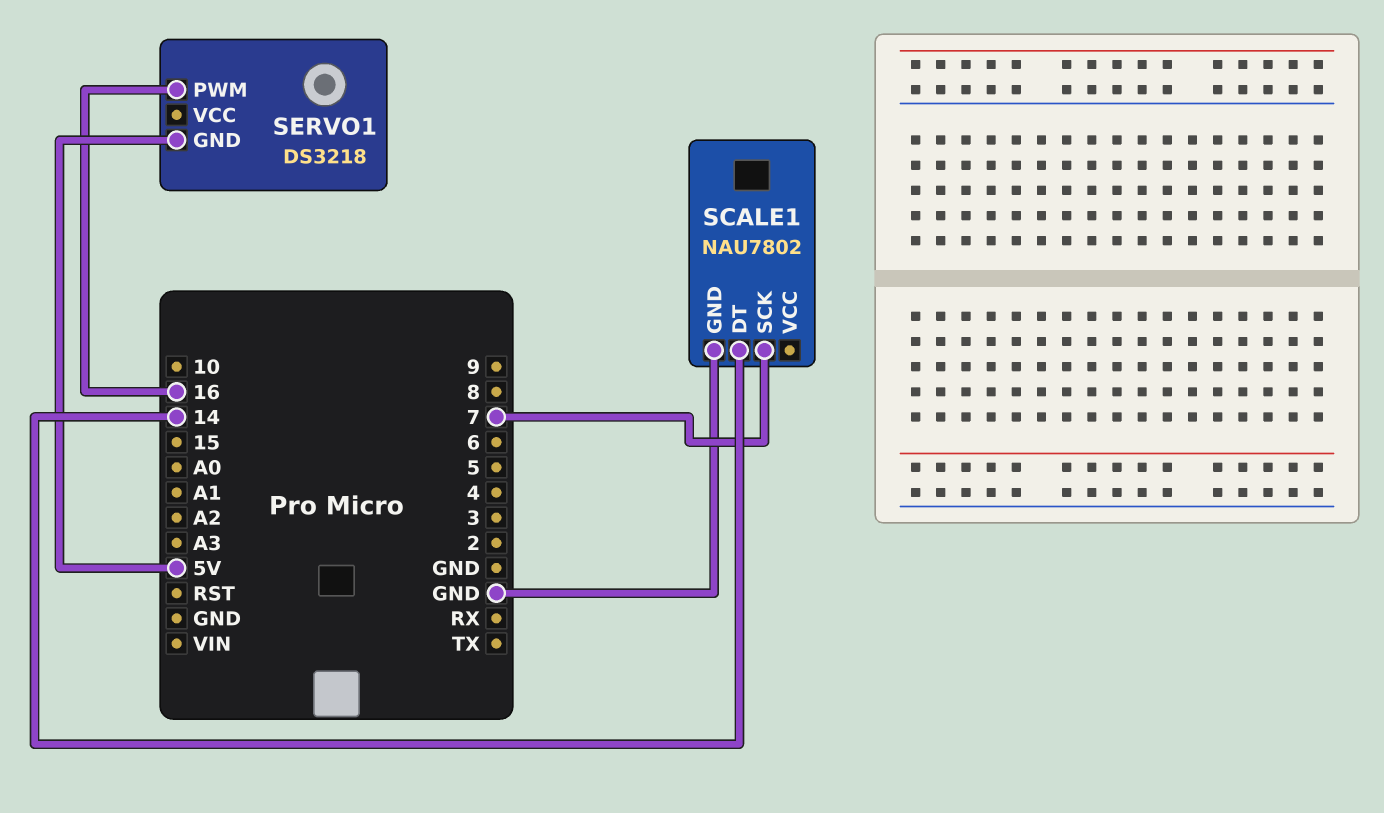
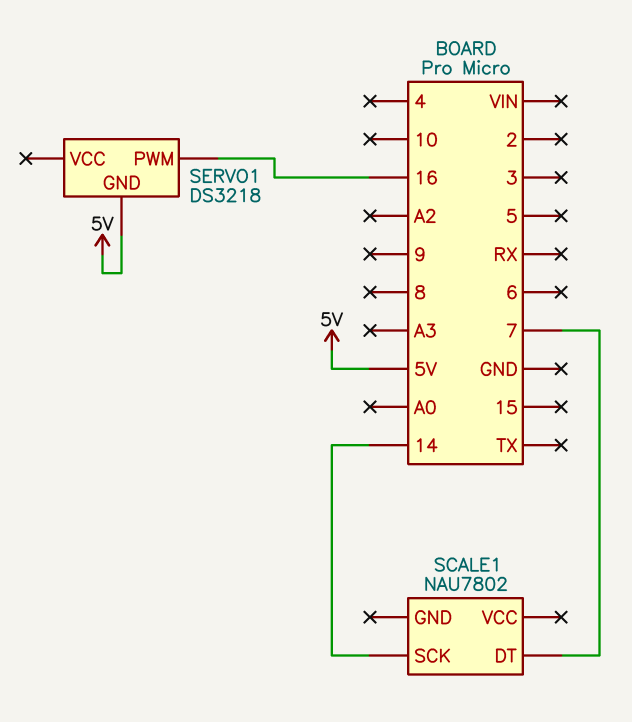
SCALE1 pin DT: 14 -> 7
SCALE1 pin GND: GND -> none
SCALE1 pin SCK: 7 -> 14

